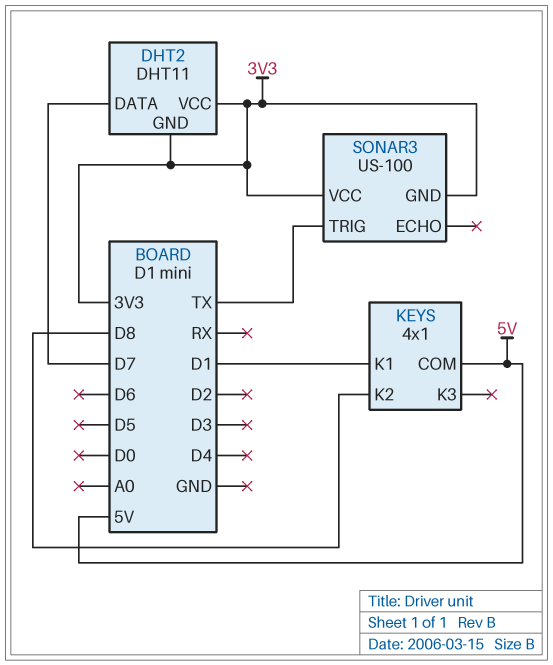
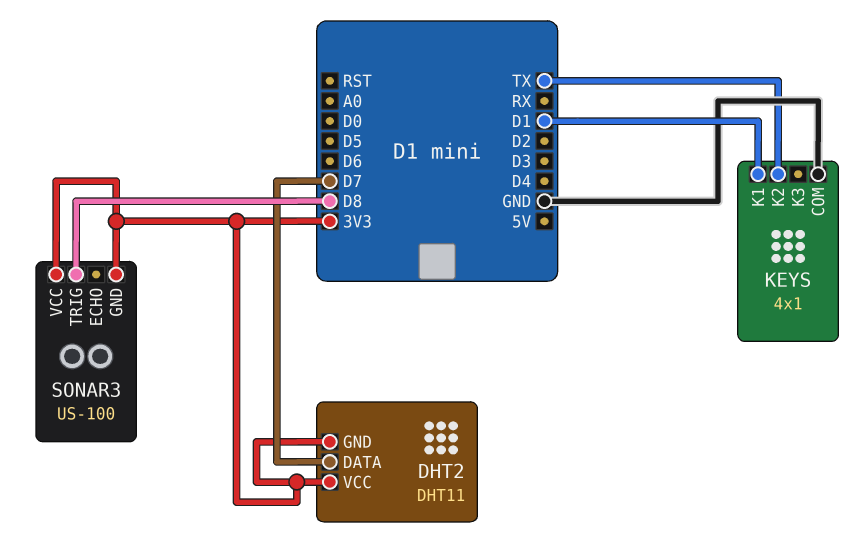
KEYS pin COM: 5V -> GND
KEYS pin K2: D8 -> TX
SONAR3 pin TRIG: TX -> D8

